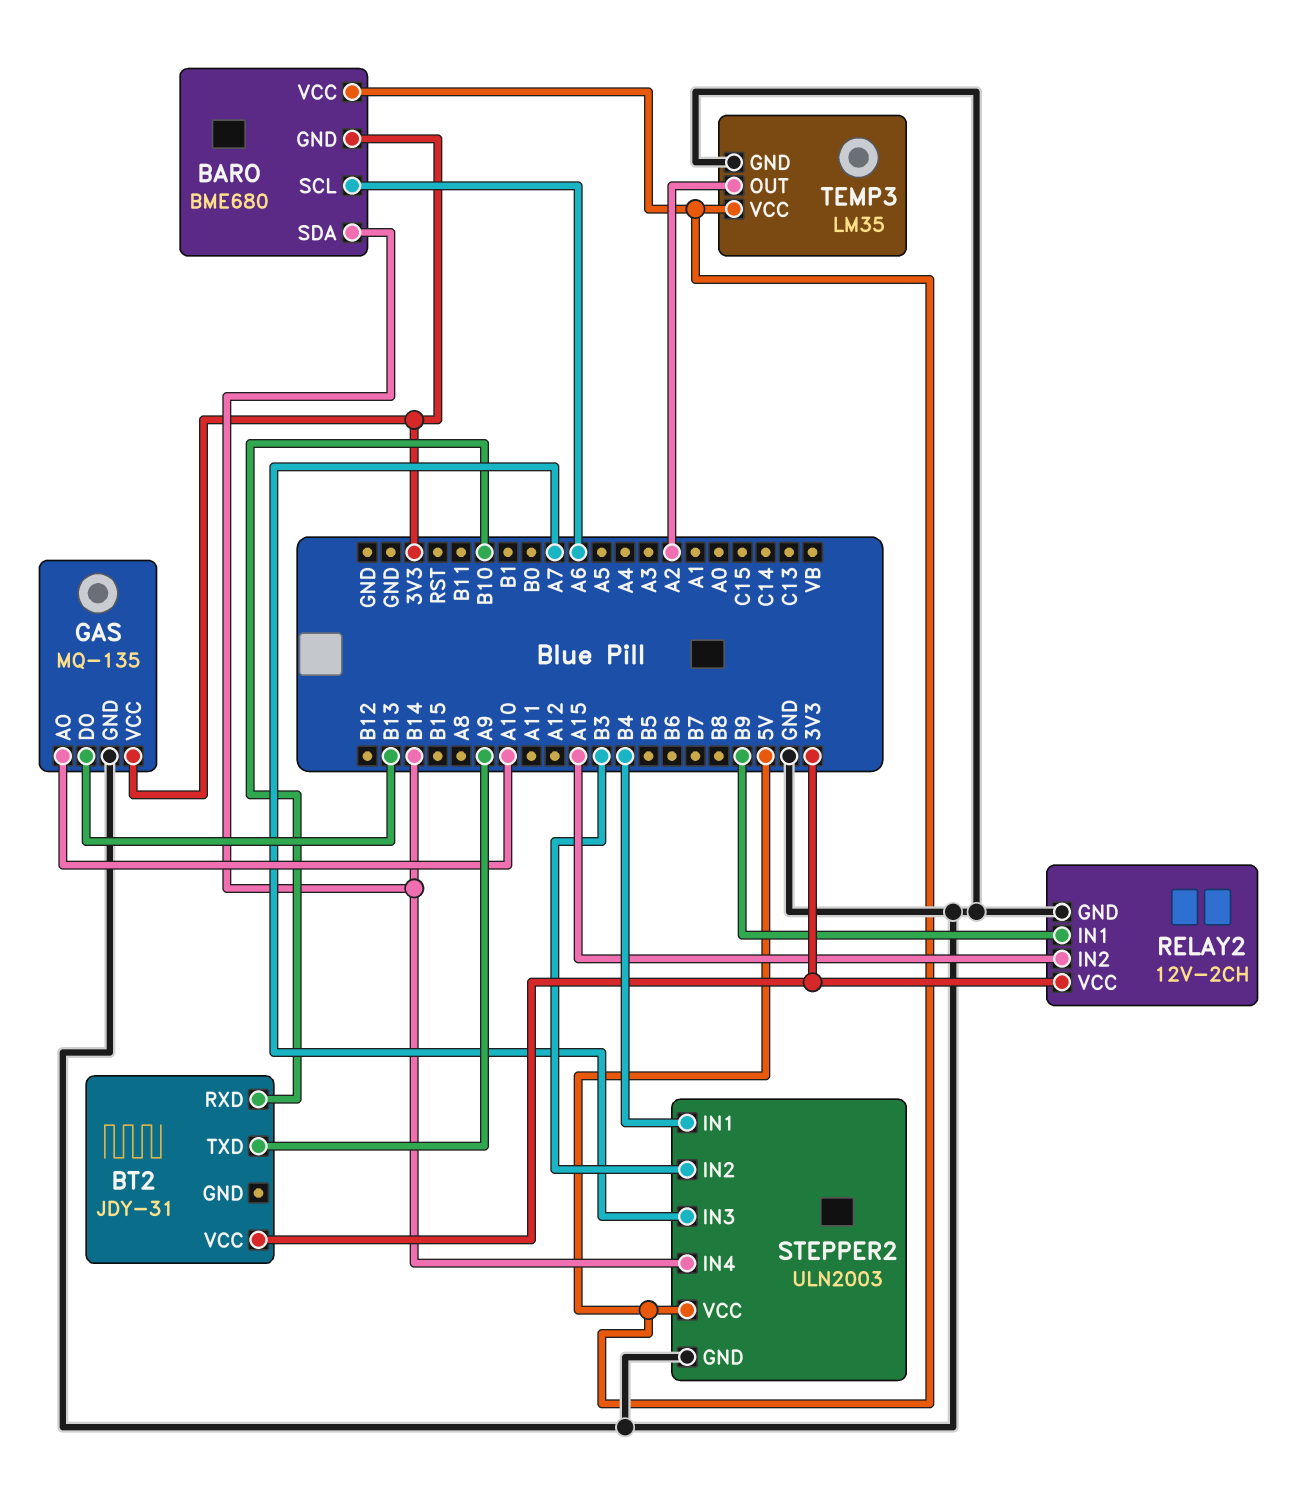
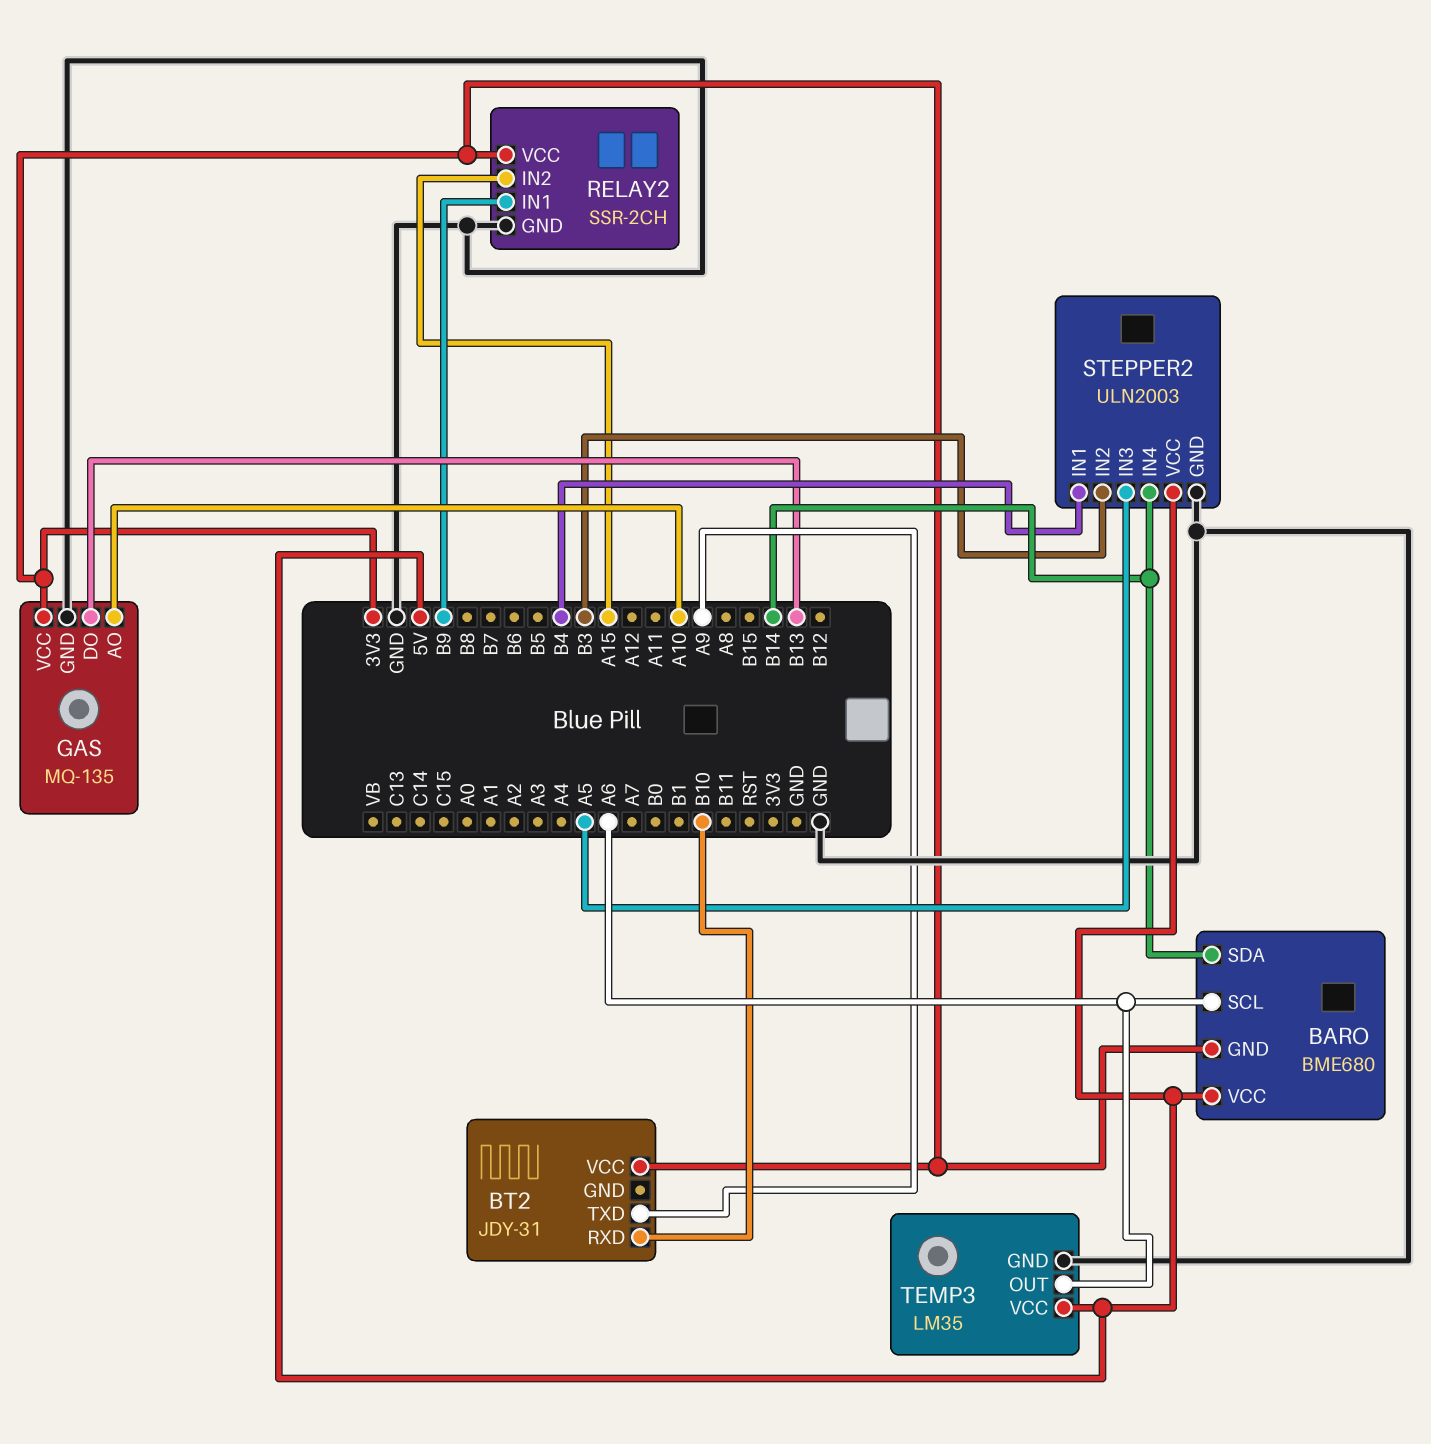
RELAY2: 12V-2CH -> SSR-2CH
STEPPER2 pin IN3: A7 -> A5
TEMP3 pin OUT: A2 -> A6

